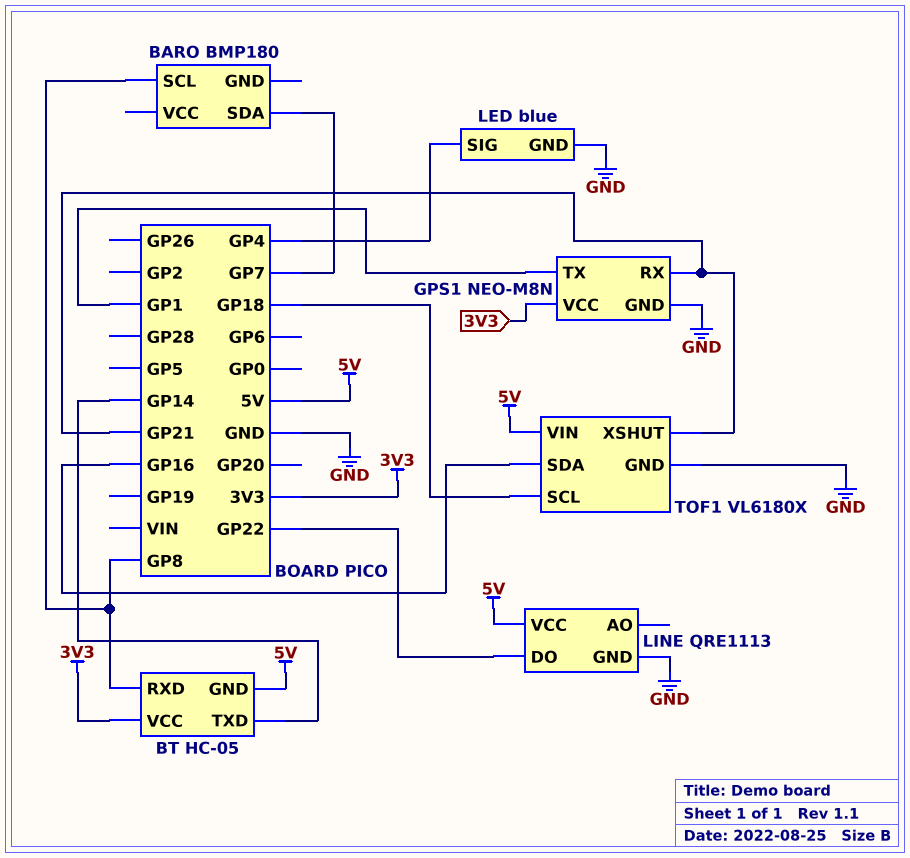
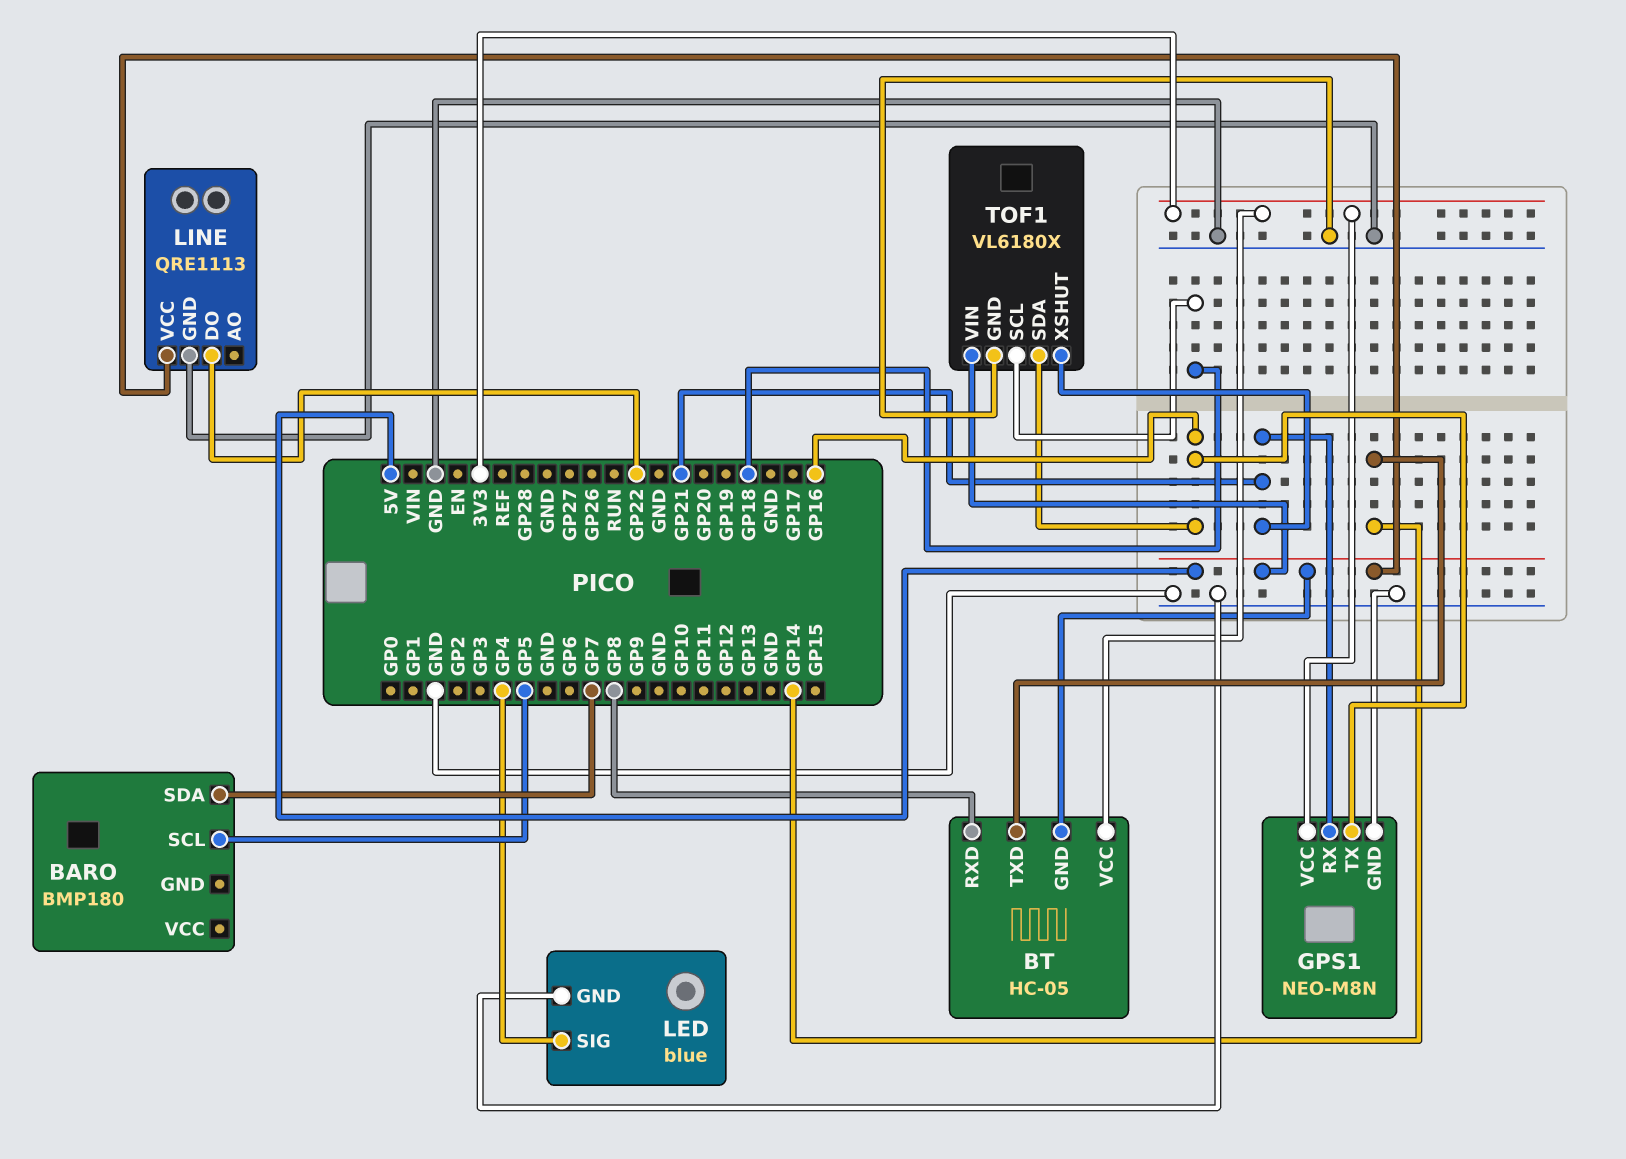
BARO pin SCL: GP8 -> GP5
GPS1 pin TX: GP1 -> GP16

